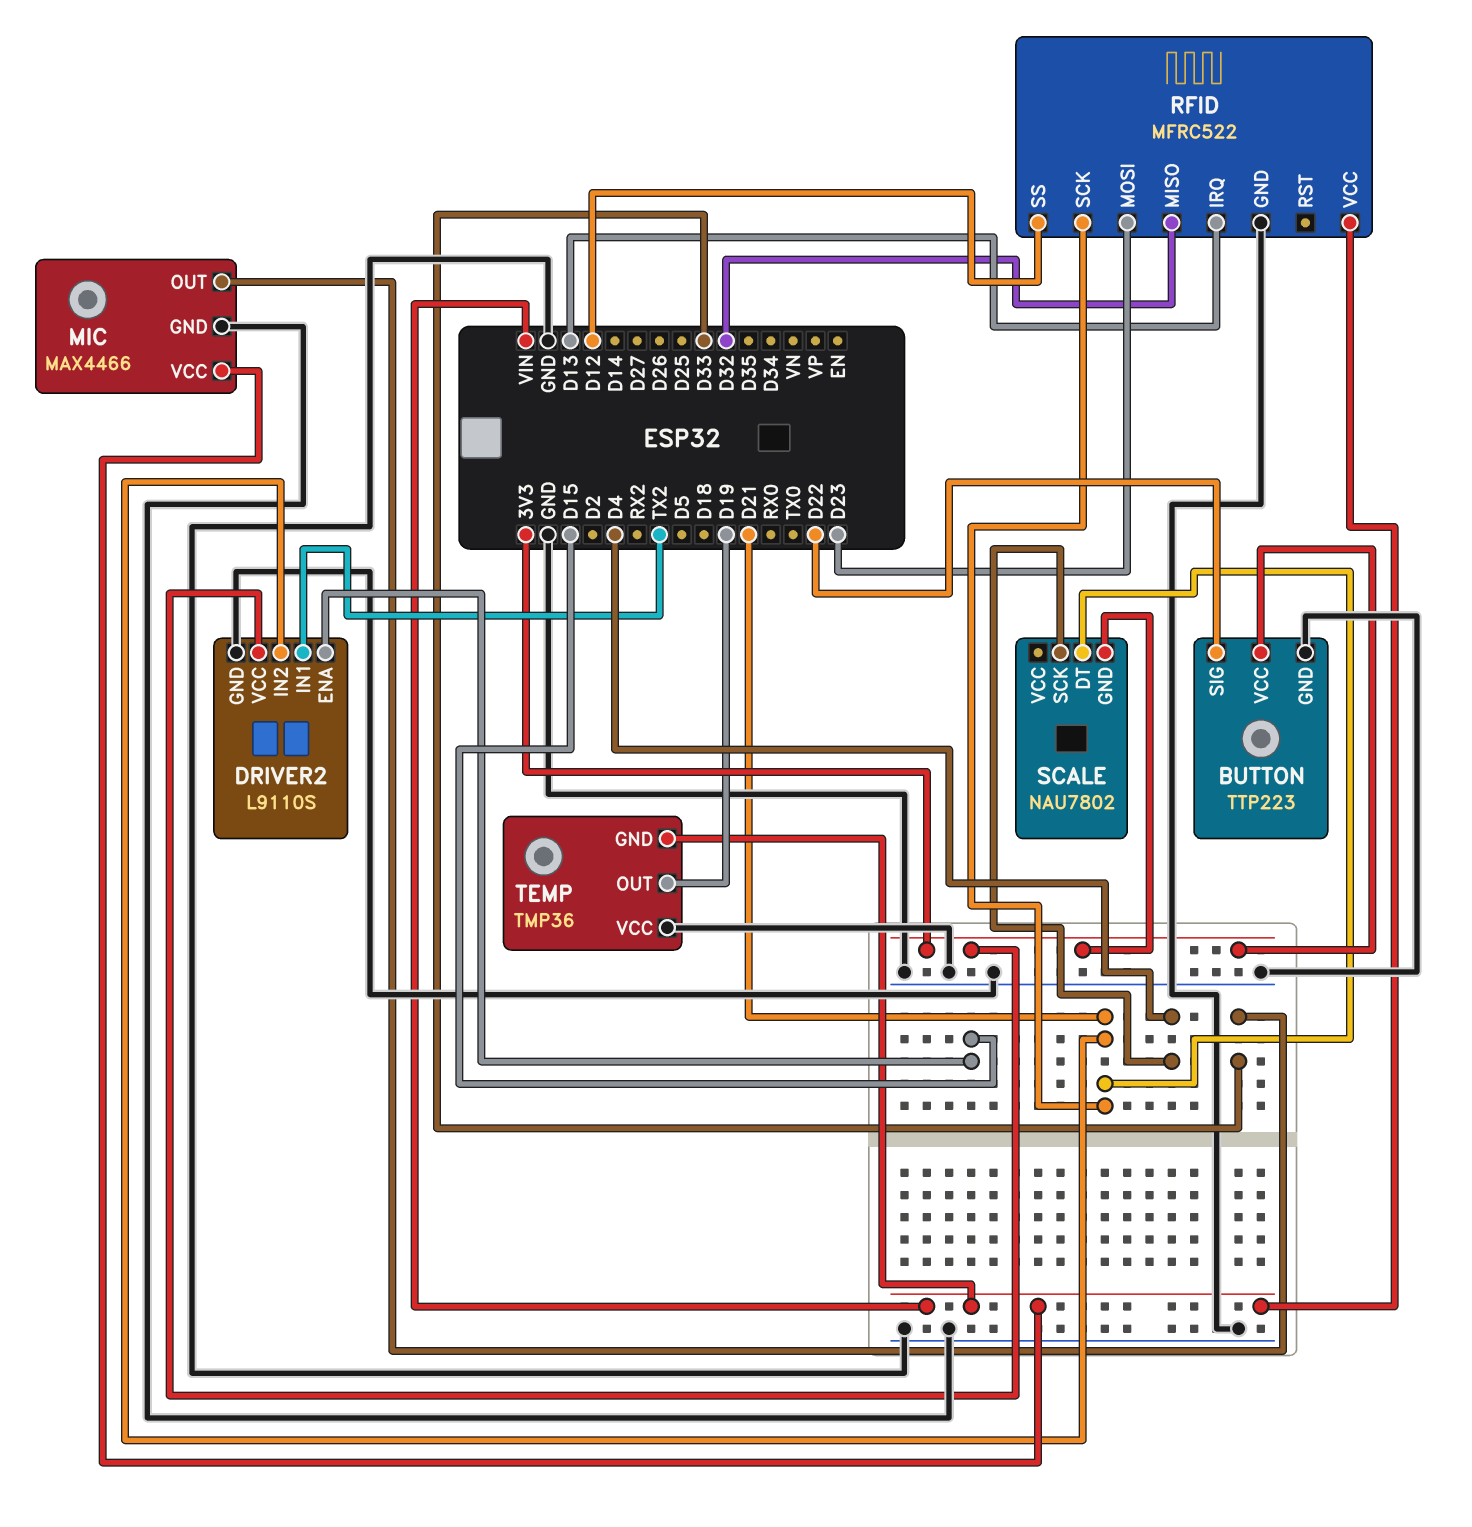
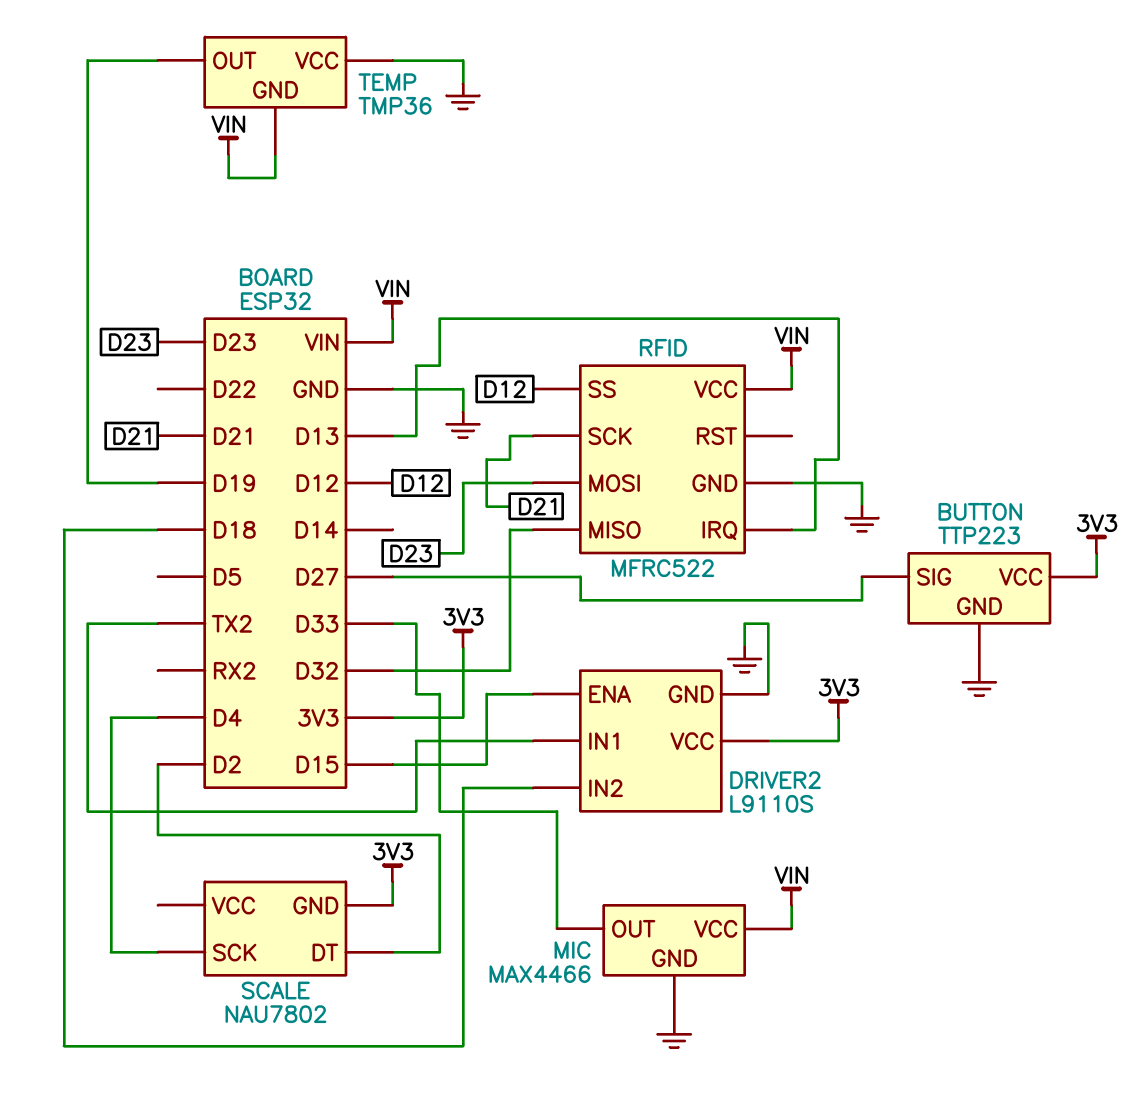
BUTTON pin SIG: D22 -> D27
DRIVER2 pin IN2: D21 -> D18
SCALE pin DT: D21 -> D2

